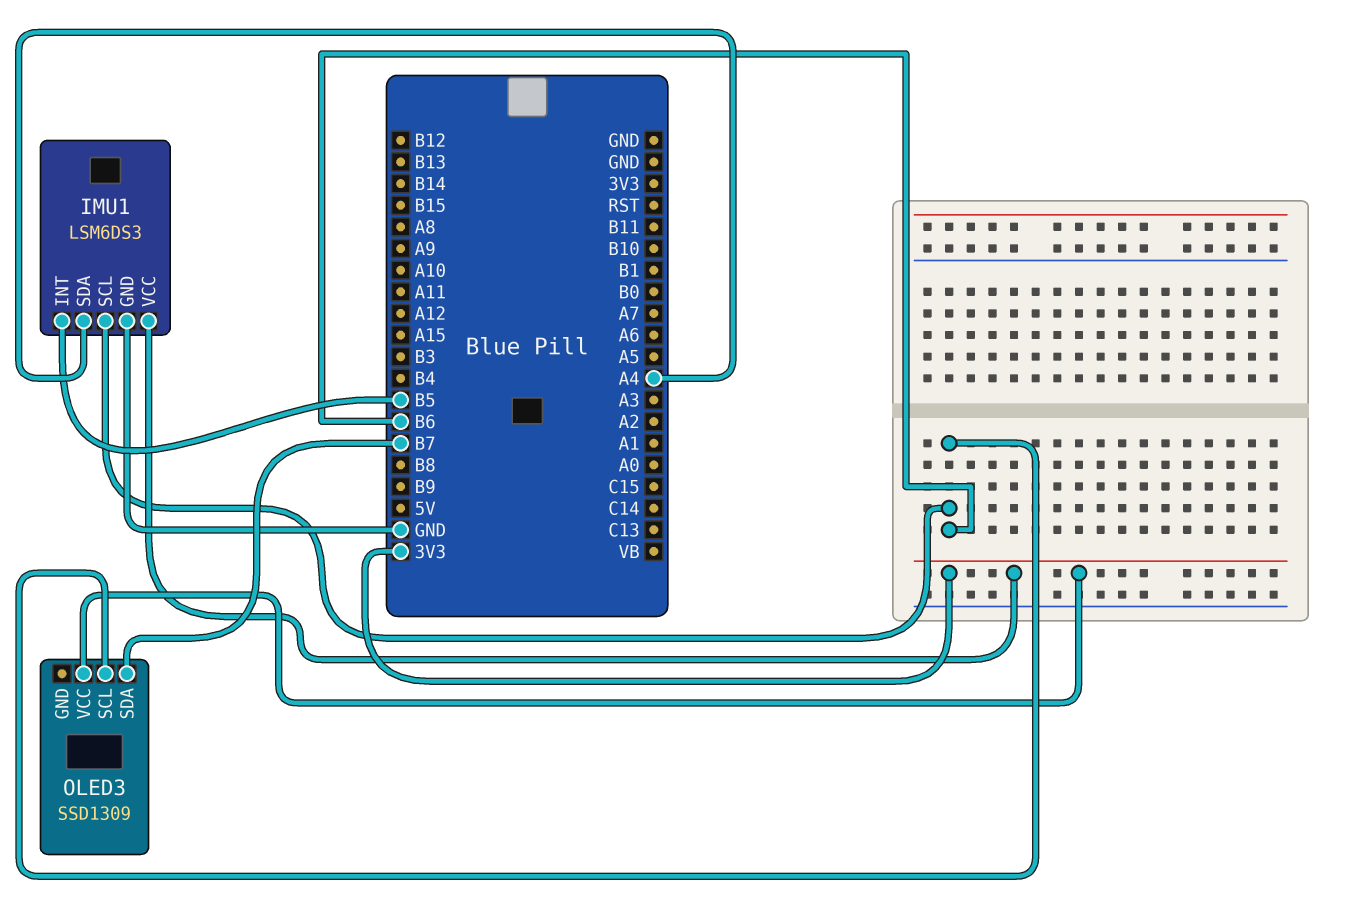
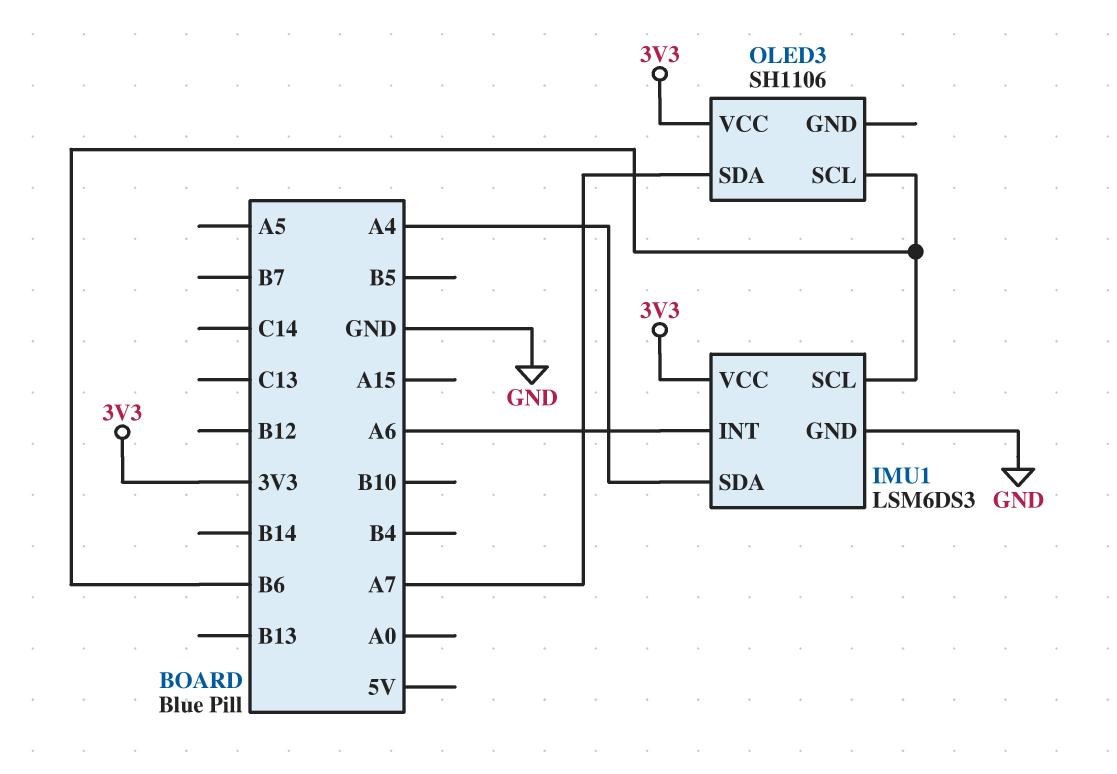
IMU1 pin INT: B5 -> A6
OLED3: SSD1309 -> SH1106
OLED3 pin SDA: B7 -> A7

